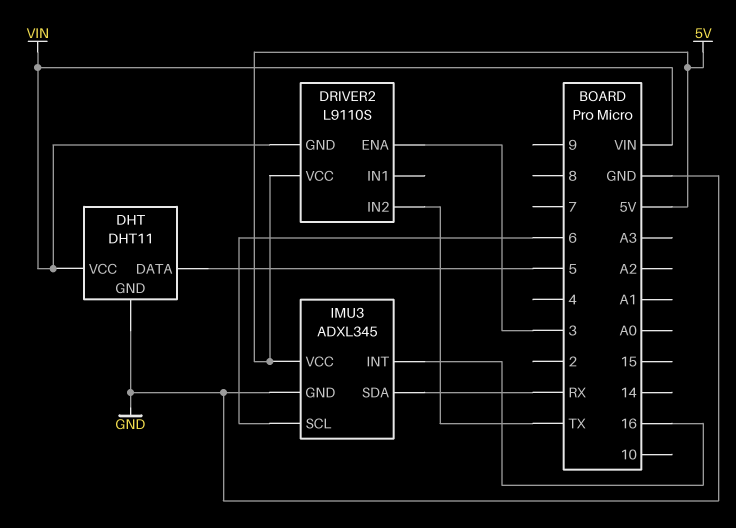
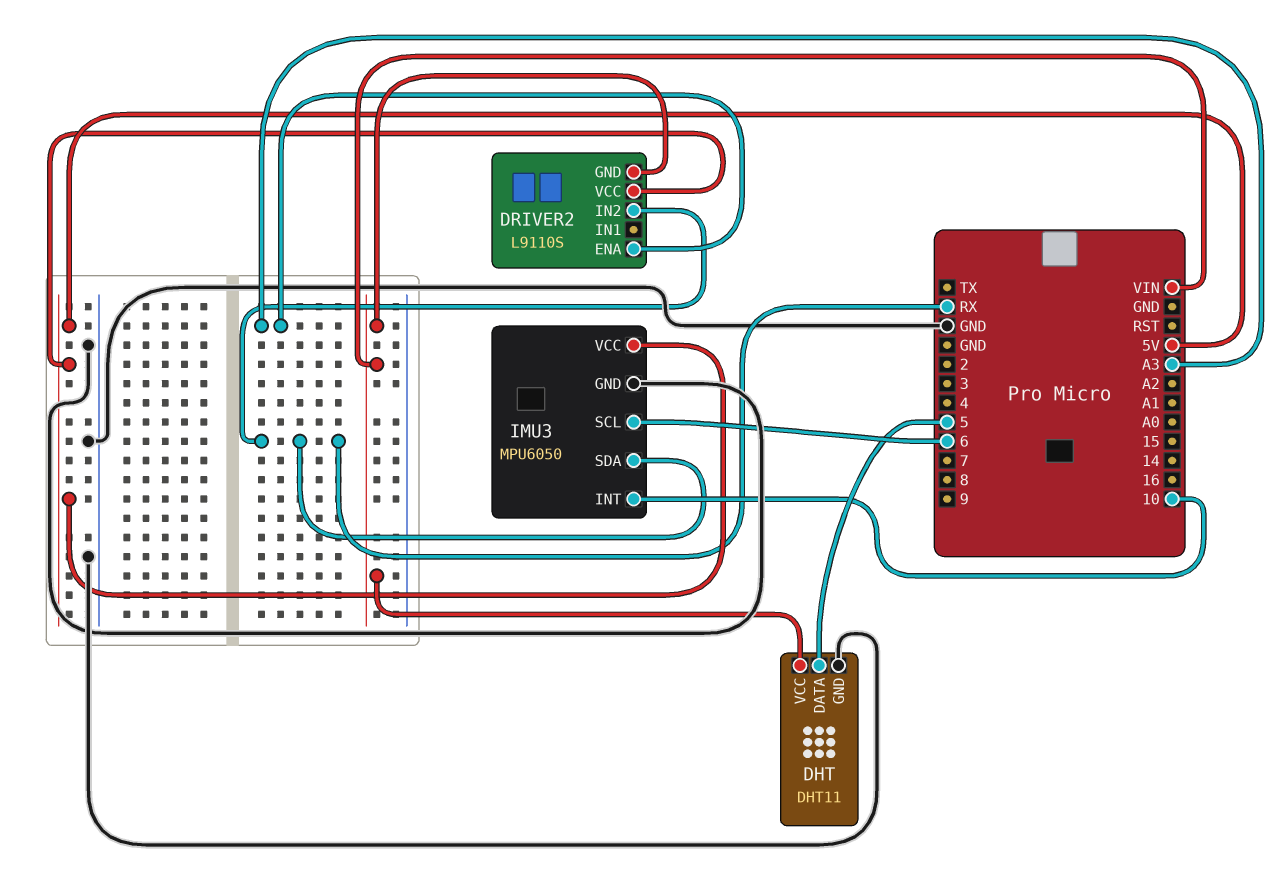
DRIVER2 pin ENA: 3 -> A3
DRIVER2 pin IN2: TX -> RX
IMU3: ADXL345 -> MPU6050
IMU3 pin INT: 16 -> 10

